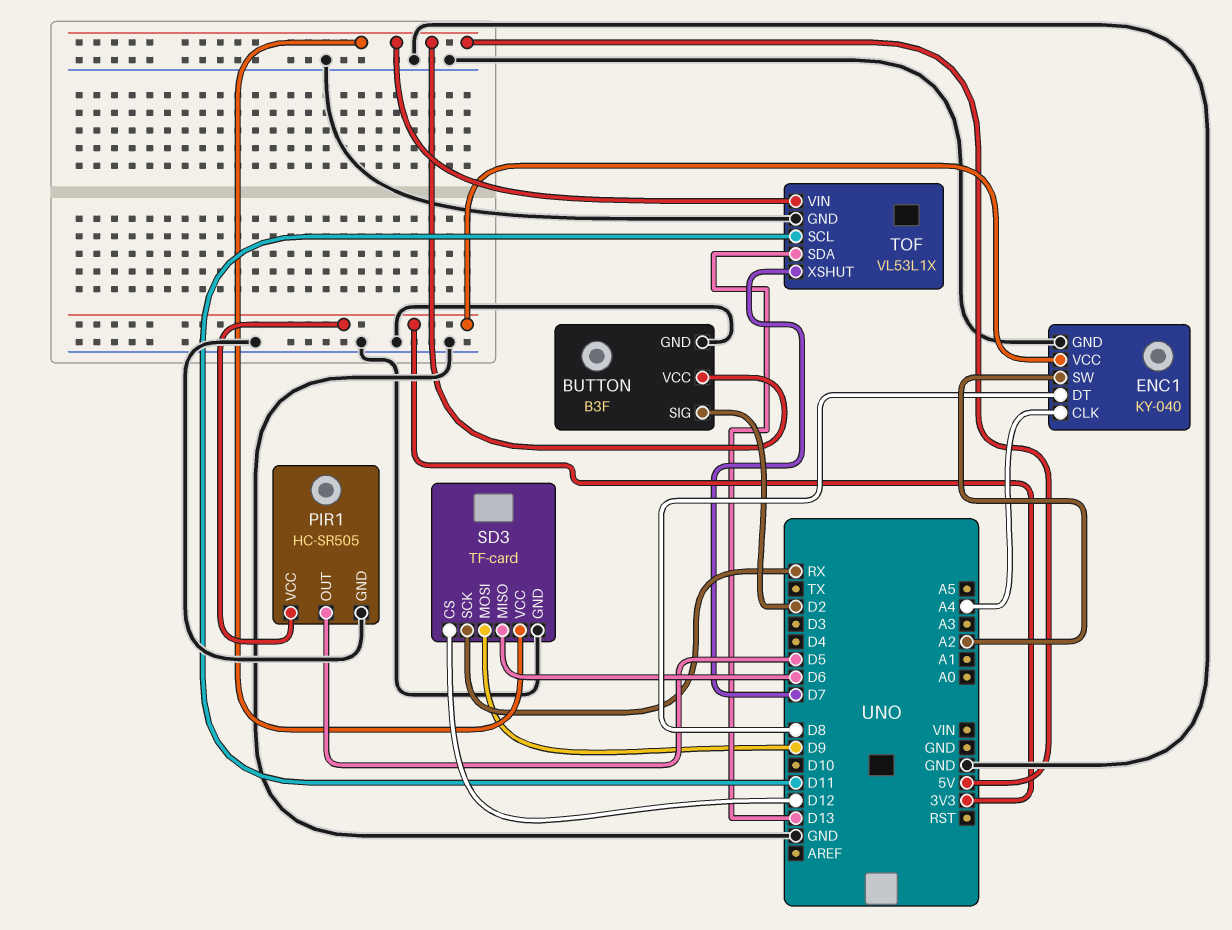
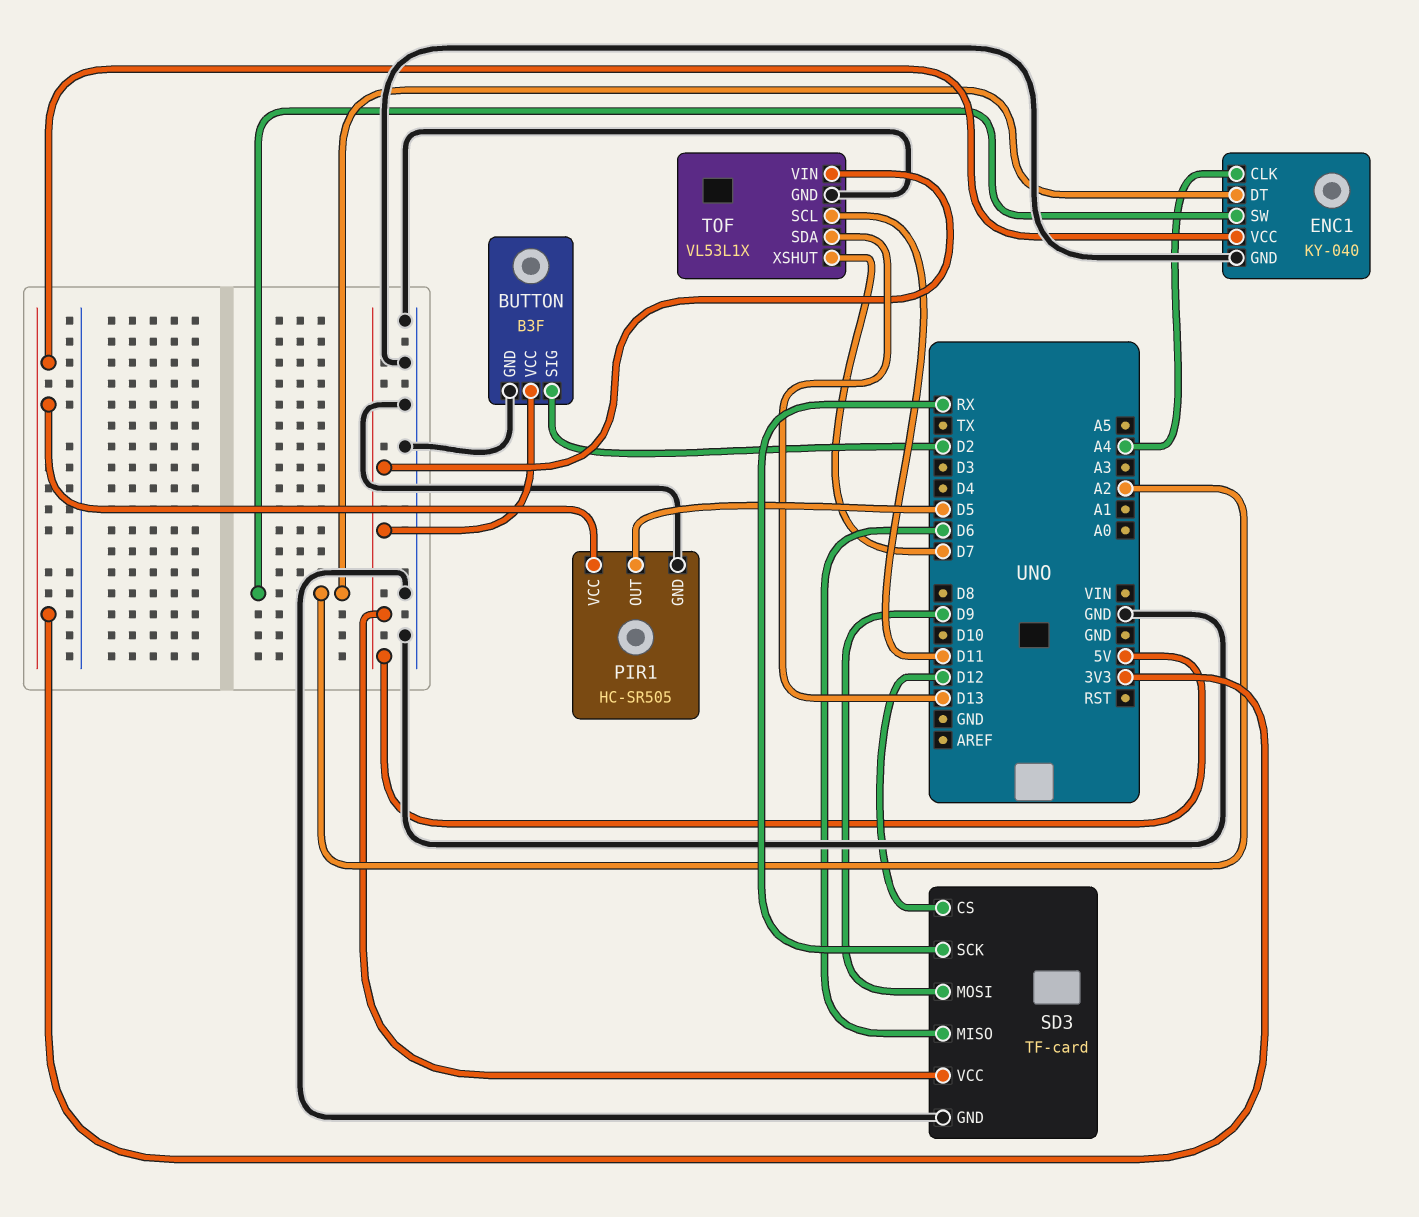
ENC1 pin DT: D8 -> A2

